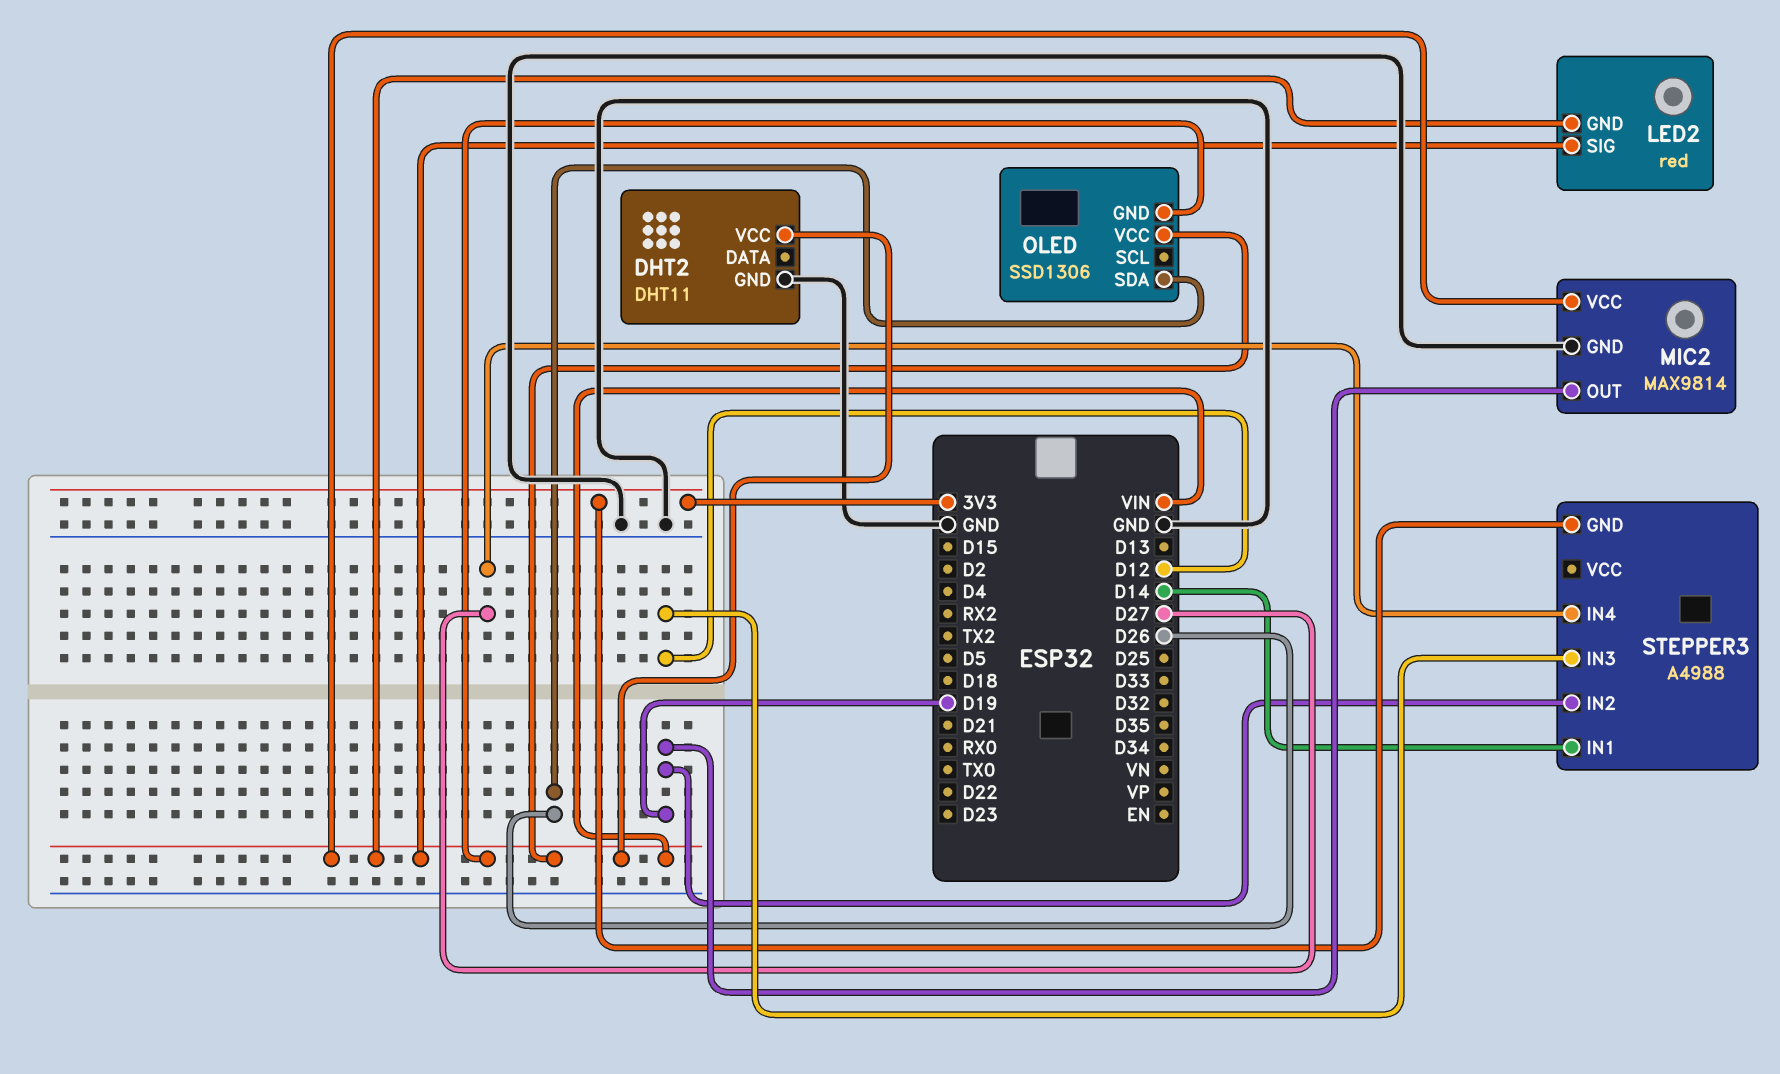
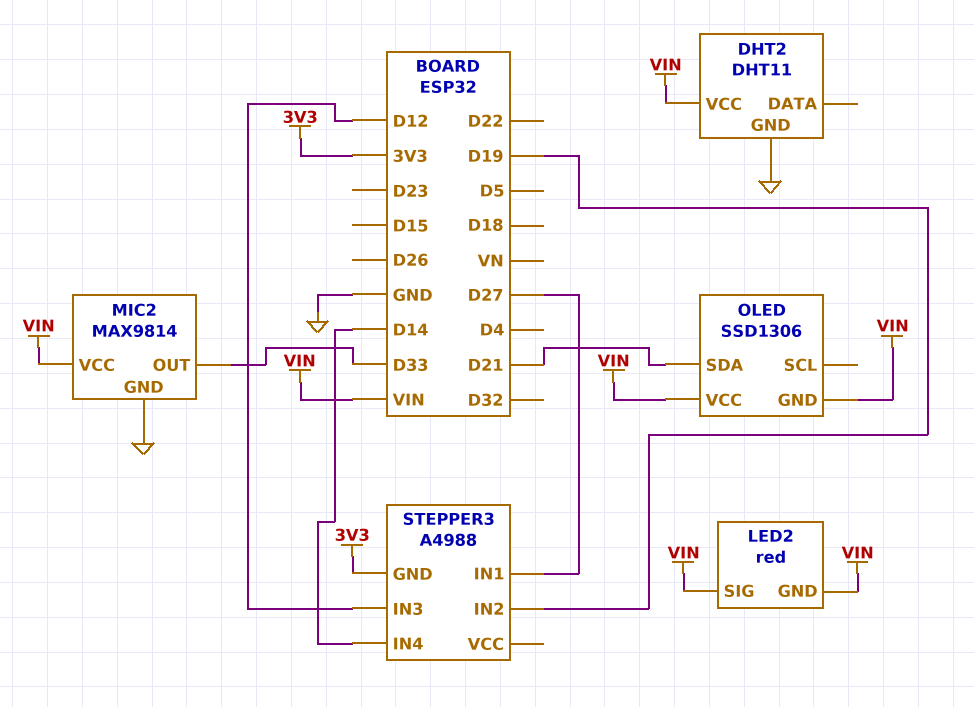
MIC2 pin OUT: D19 -> D33
OLED pin SDA: D26 -> D21
STEPPER3 pin IN1: D14 -> D27
STEPPER3 pin IN4: D27 -> D14

